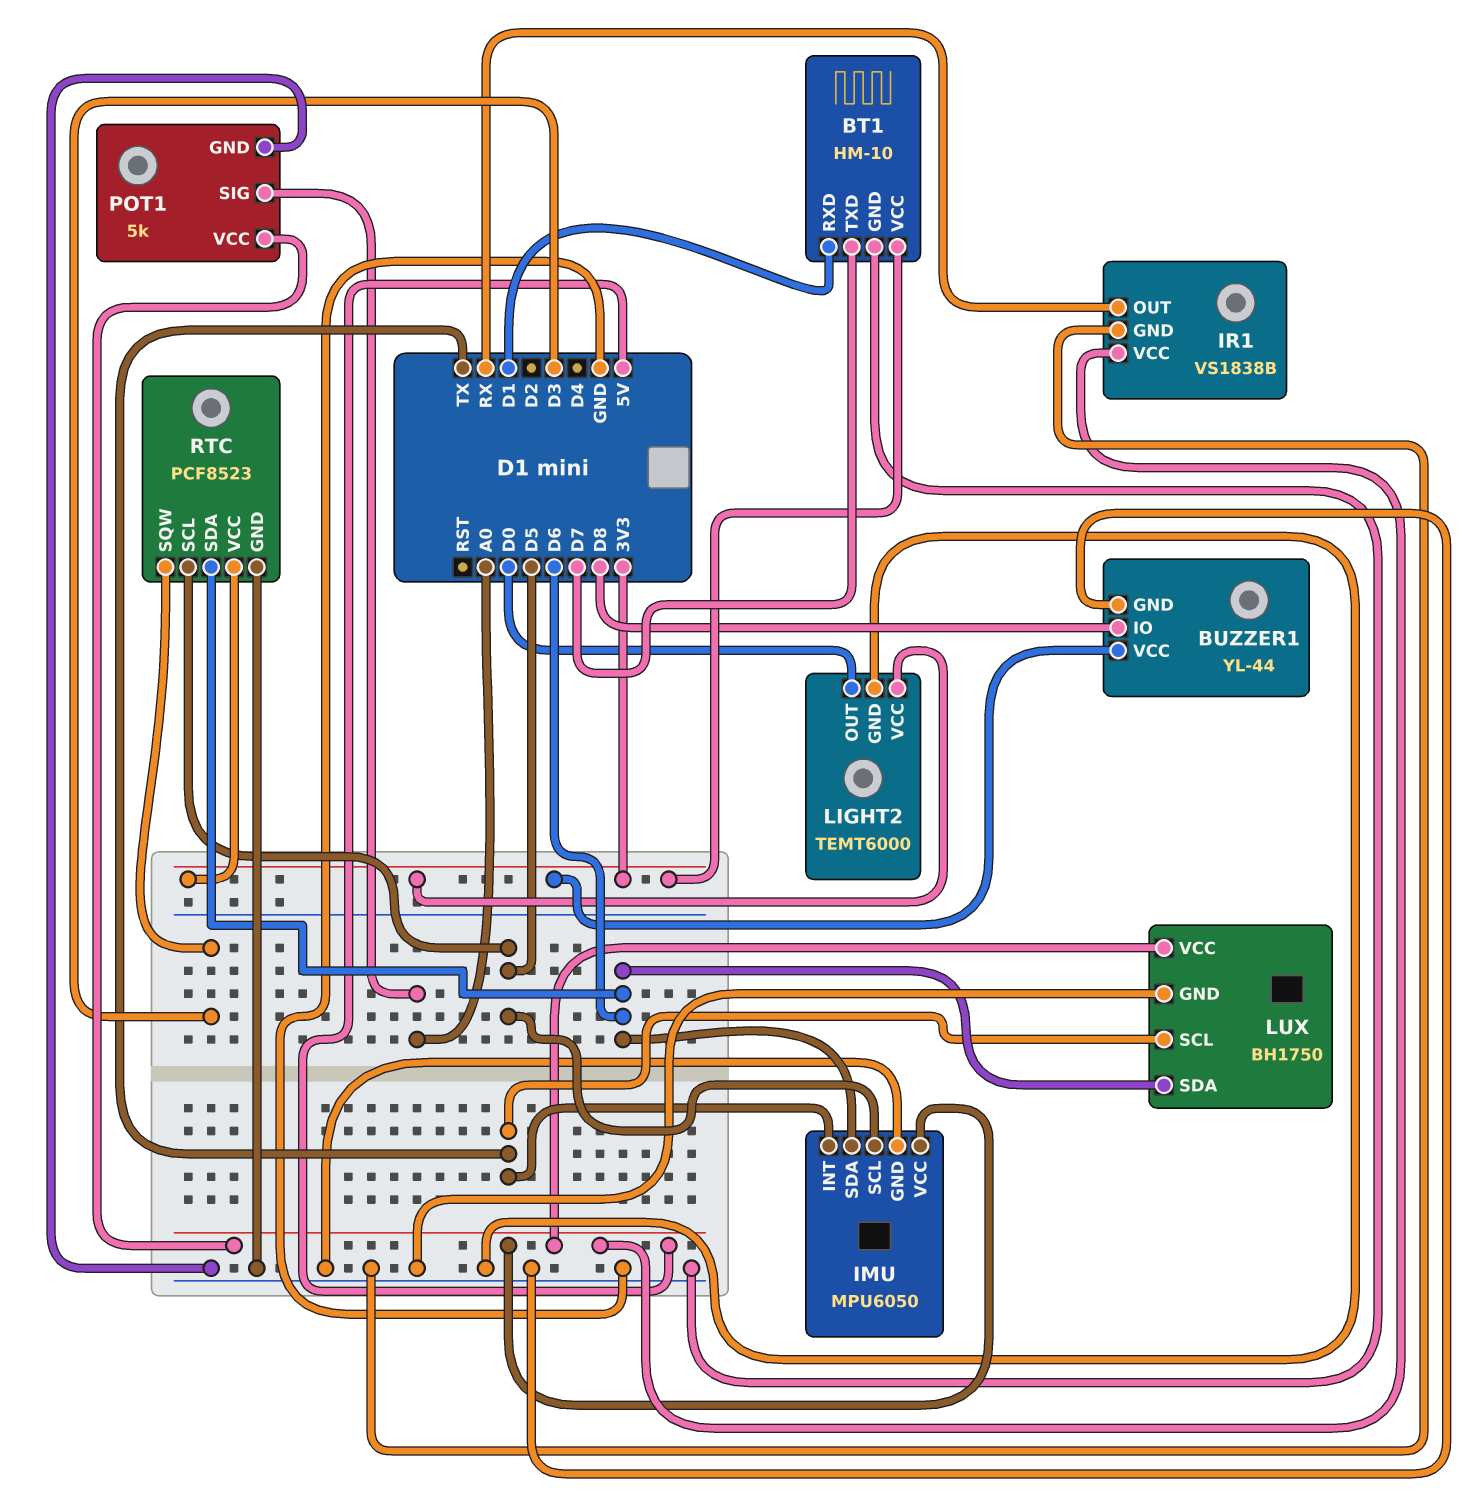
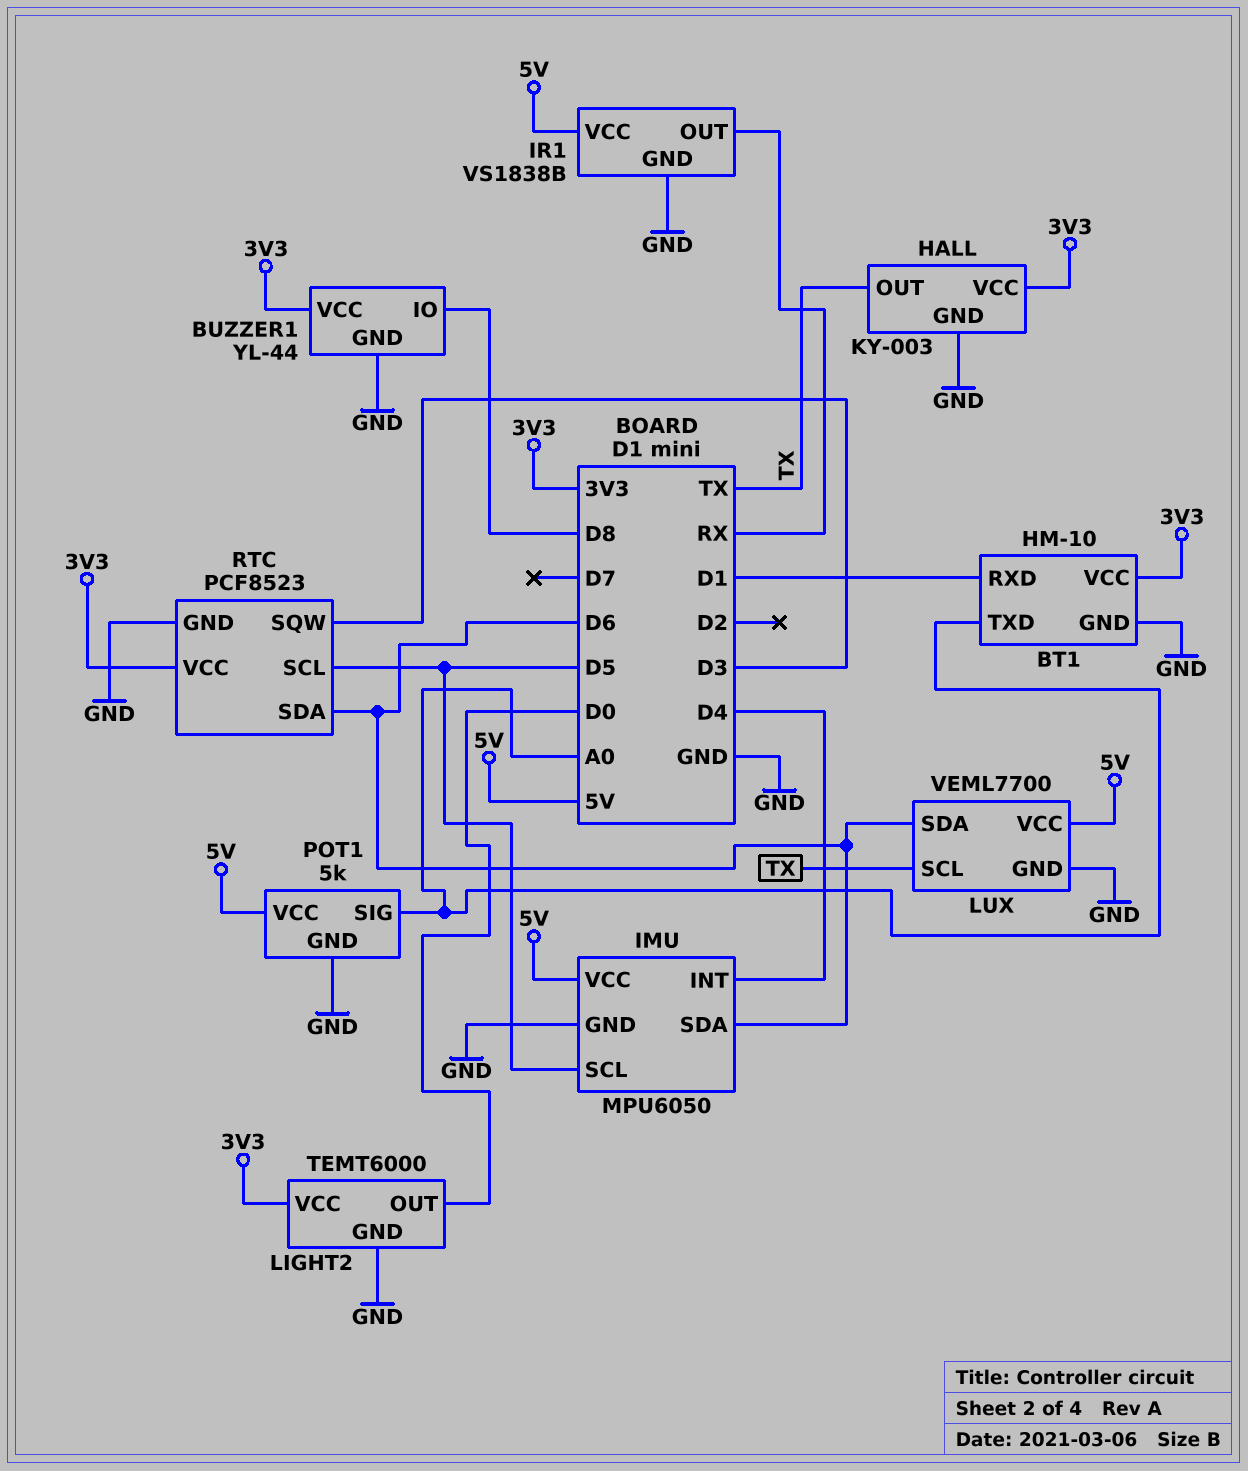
BT1 pin TXD: D7 -> A0
HALL: none -> KY-003
HALL pin GND: none -> GND
HALL pin OUT: none -> TX
HALL pin VCC: none -> 3V3
IMU pin INT: TX -> D4
LUX: BH1750 -> VEML7700

